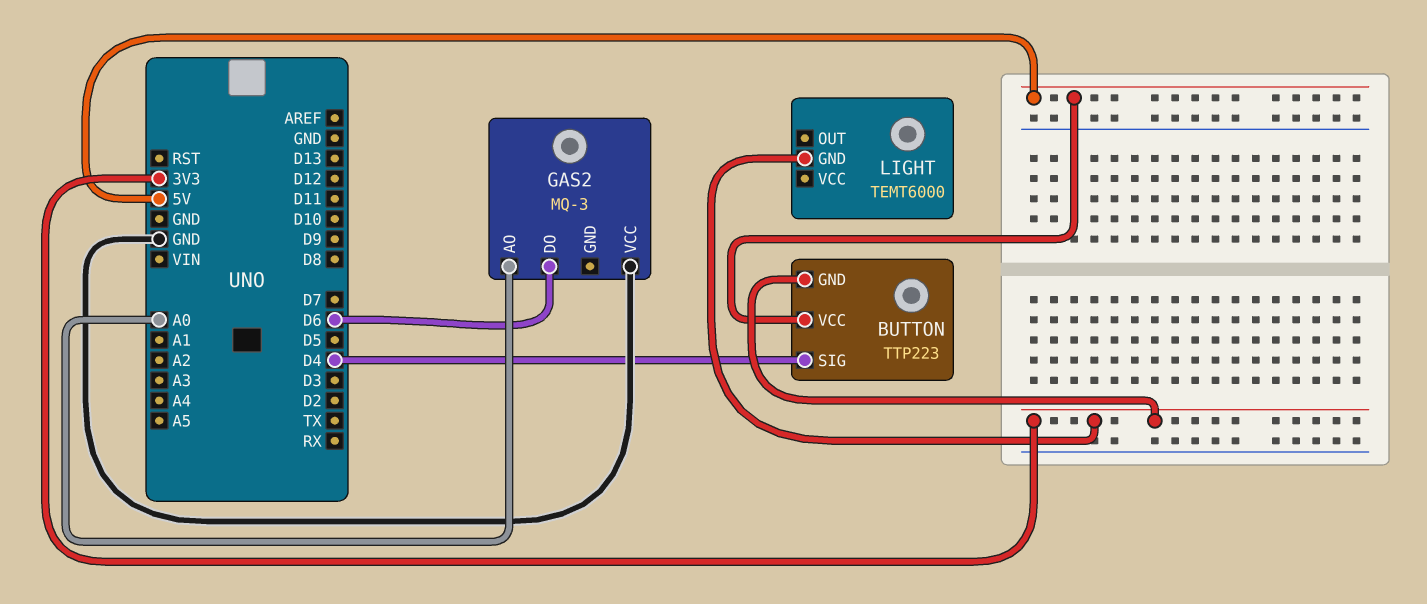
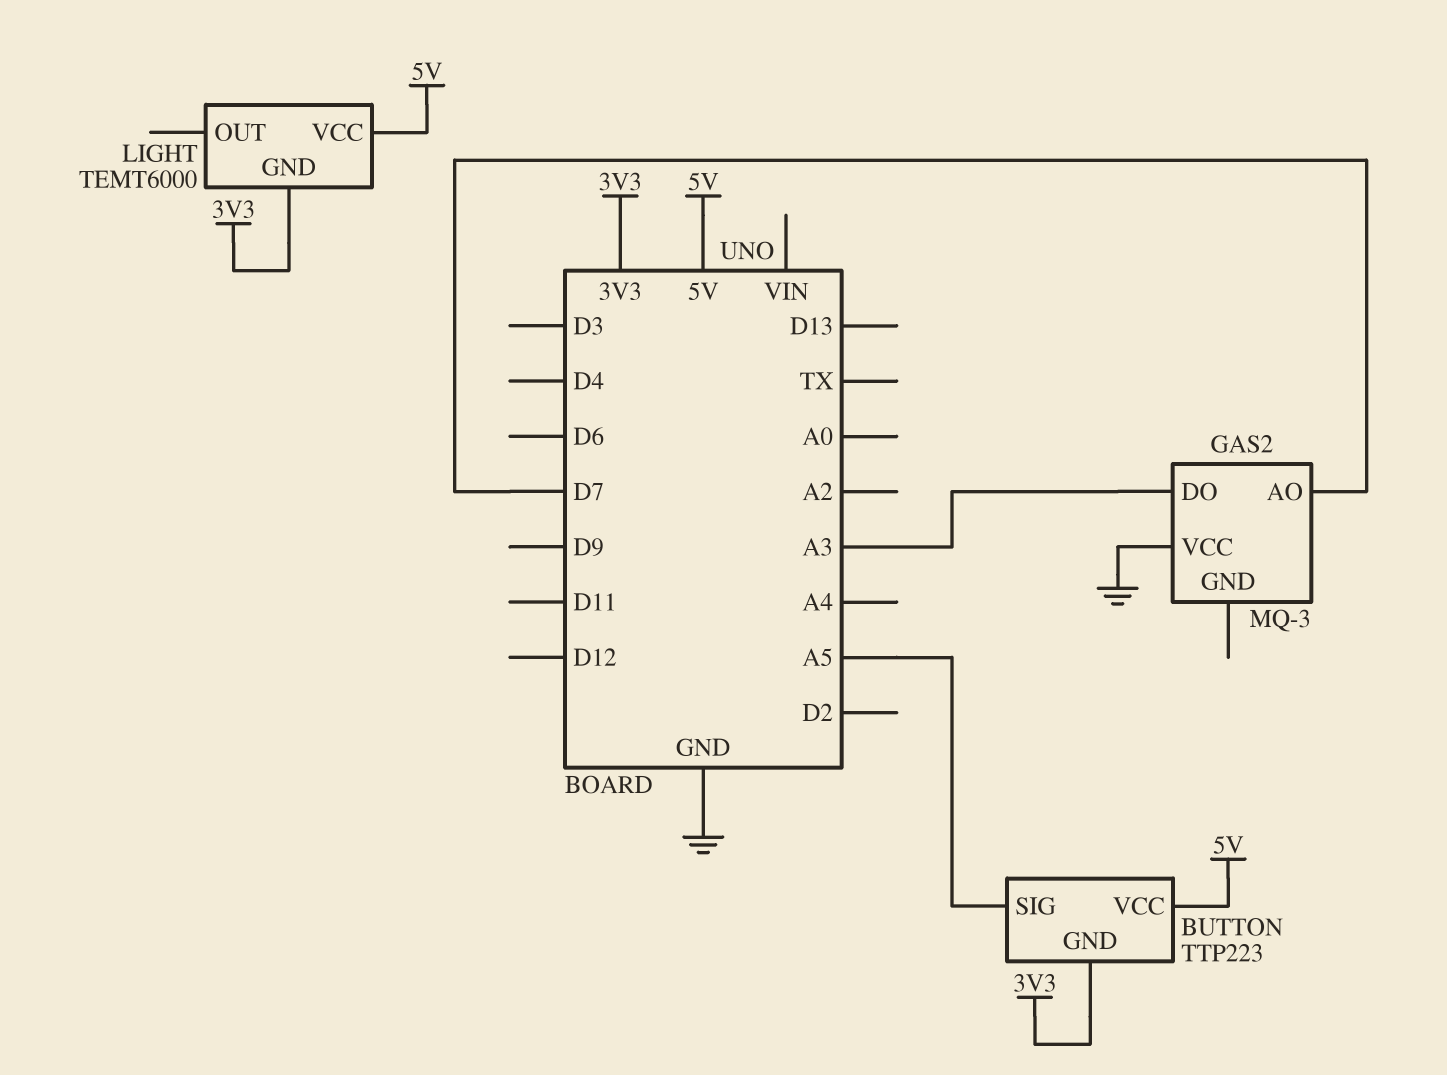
BUTTON pin SIG: D4 -> A5
GAS2 pin AO: A0 -> D7
GAS2 pin DO: D6 -> A3
LIGHT pin VCC: none -> 5V

